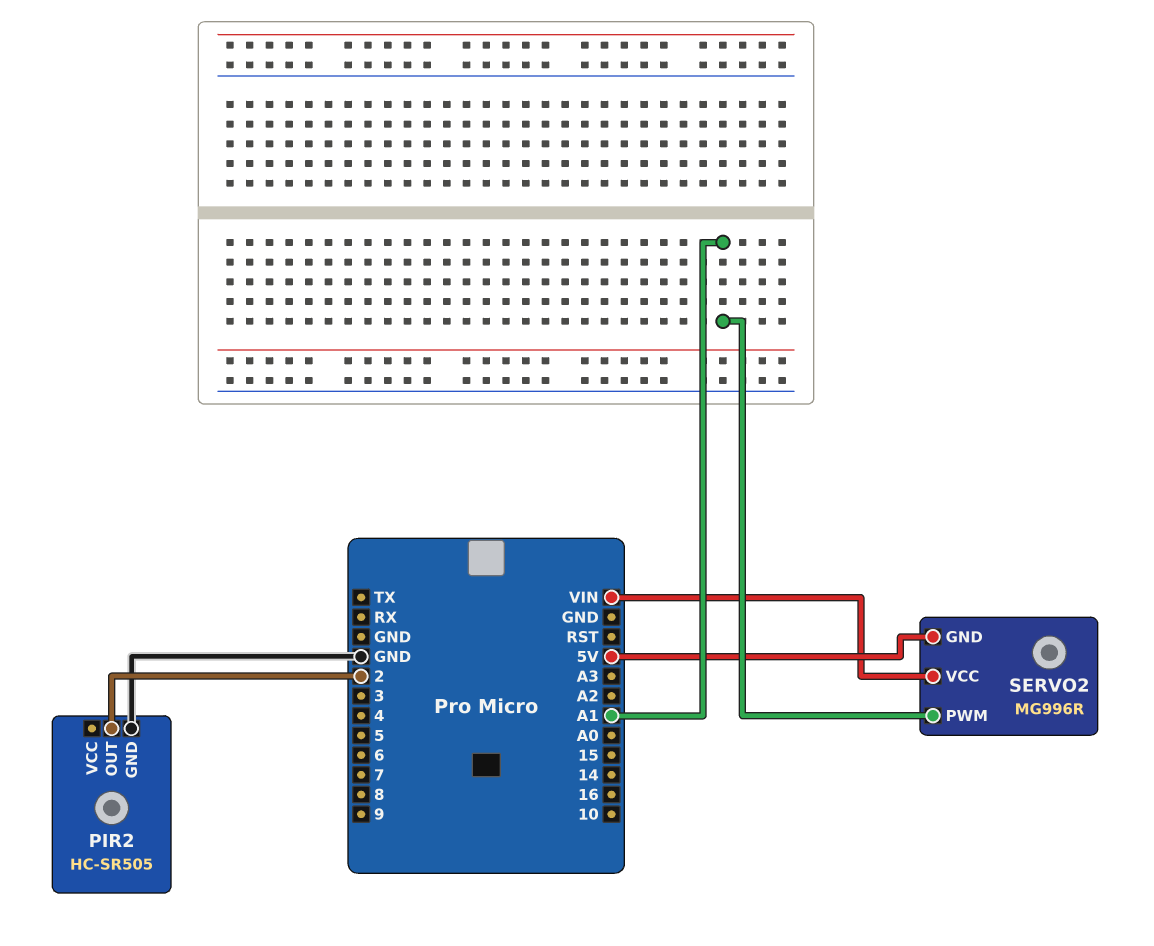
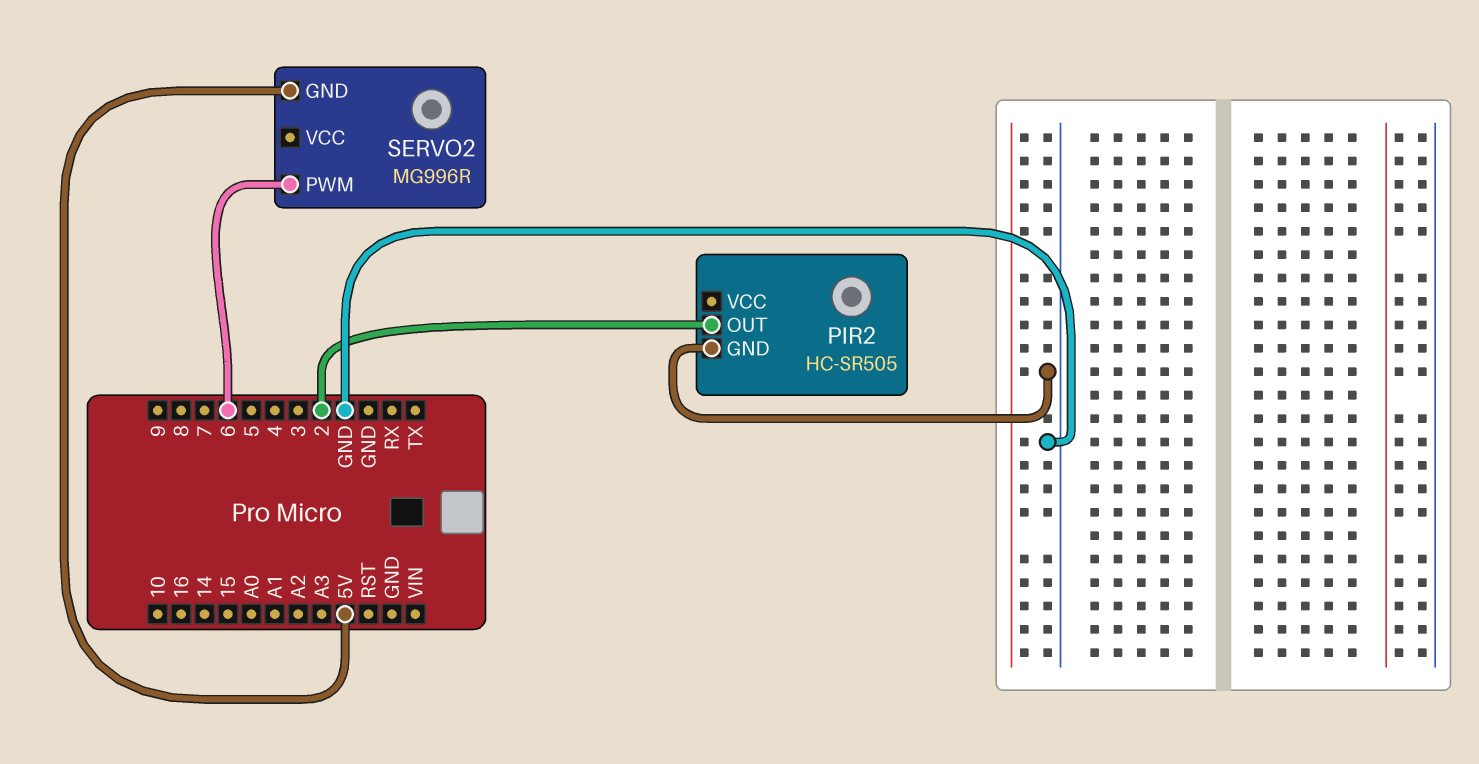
SERVO2 pin PWM: A1 -> 6
SERVO2 pin VCC: VIN -> none

